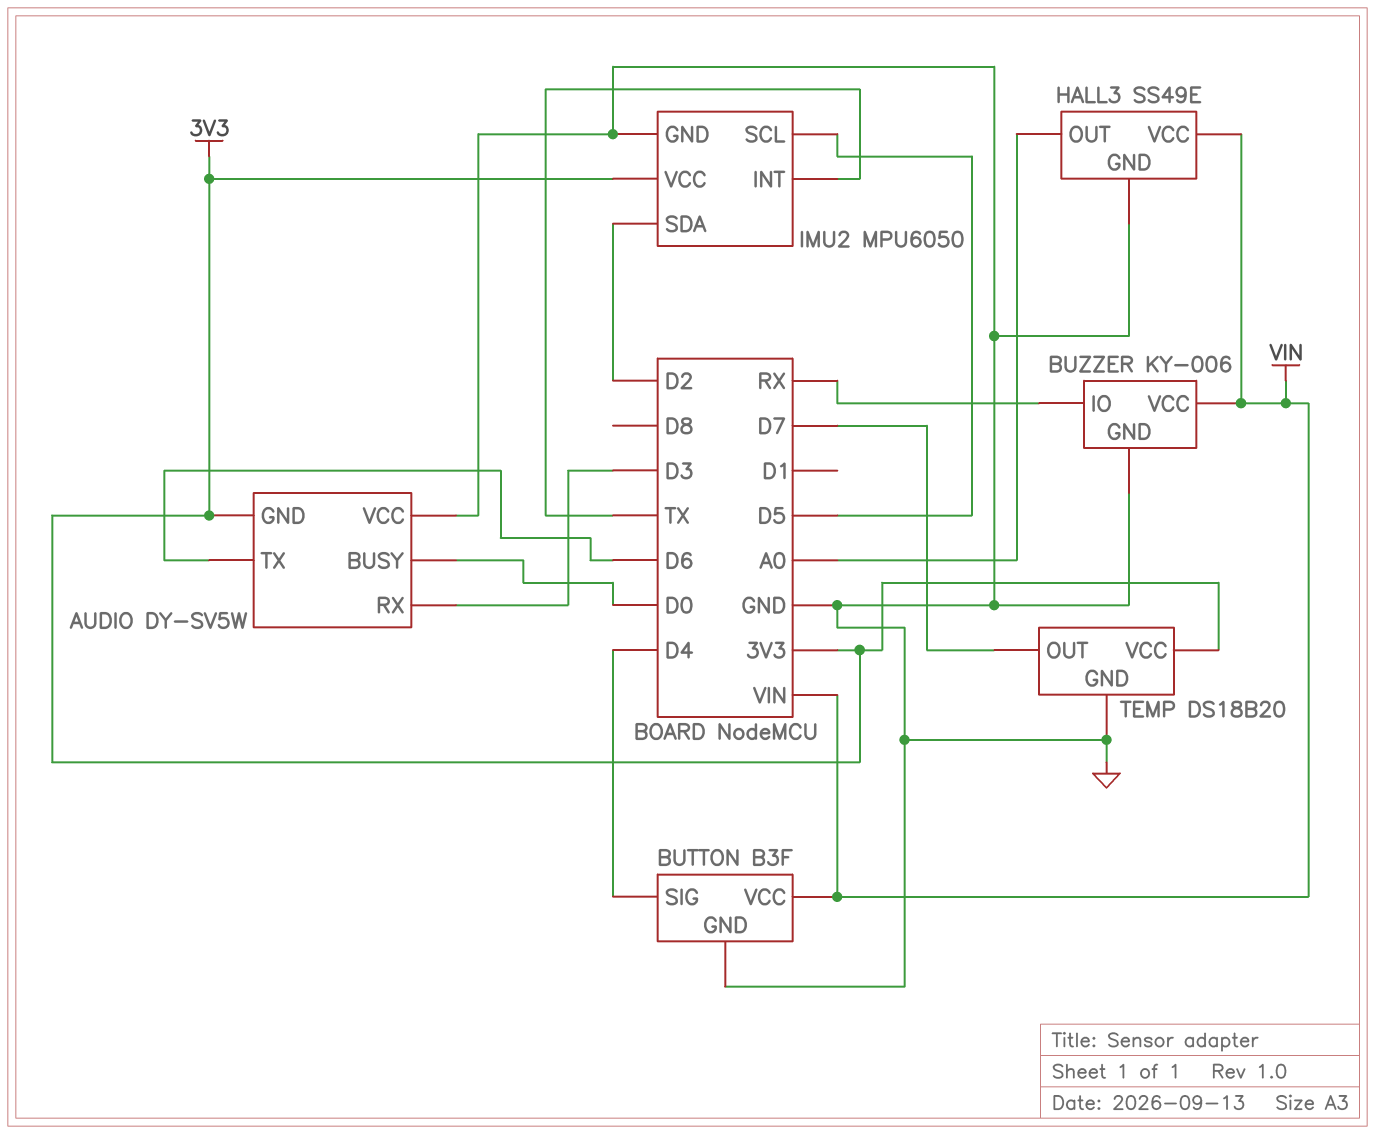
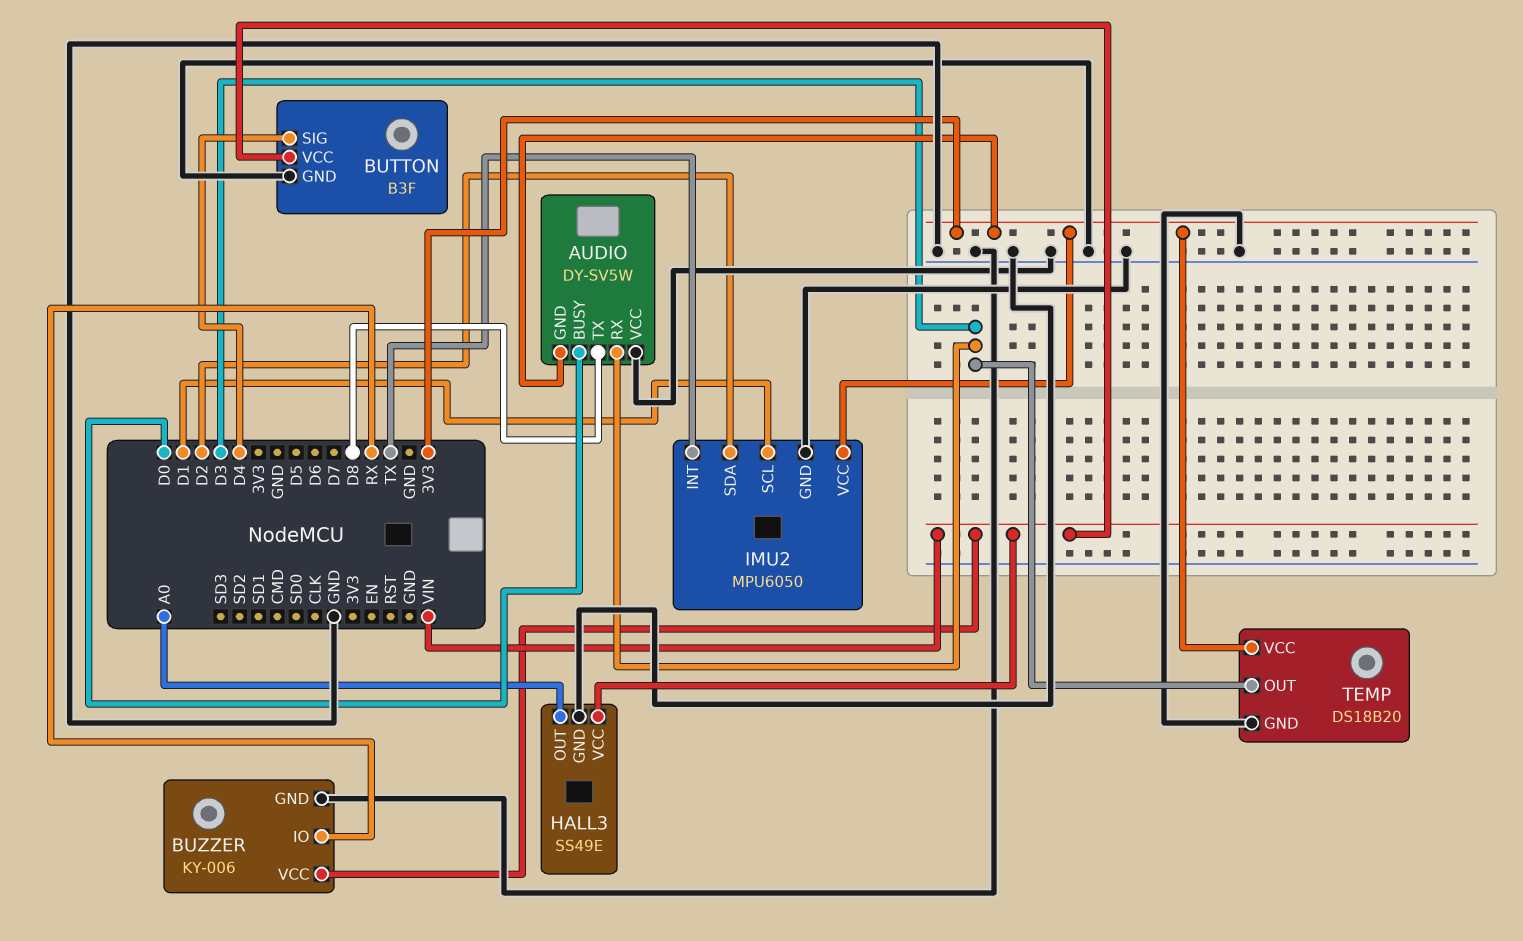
AUDIO pin TX: D6 -> D8
IMU2 pin SCL: D5 -> D1
TEMP pin OUT: D7 -> D3

